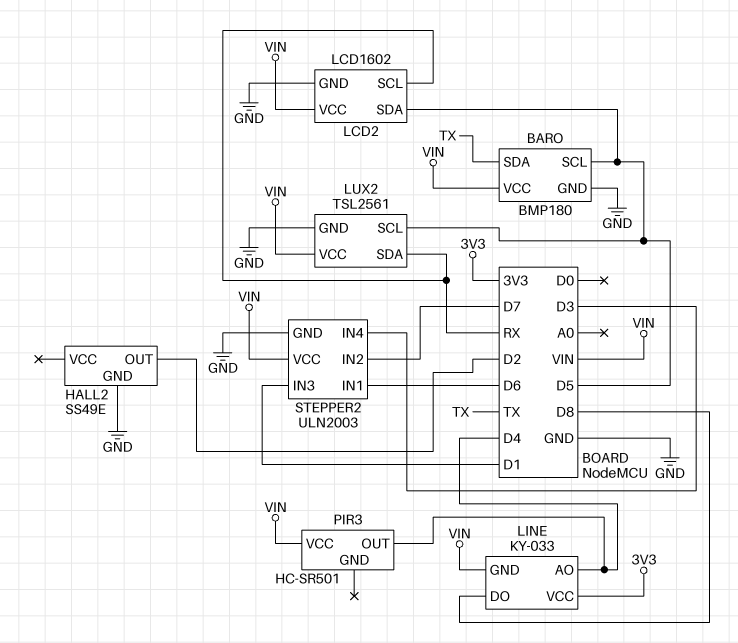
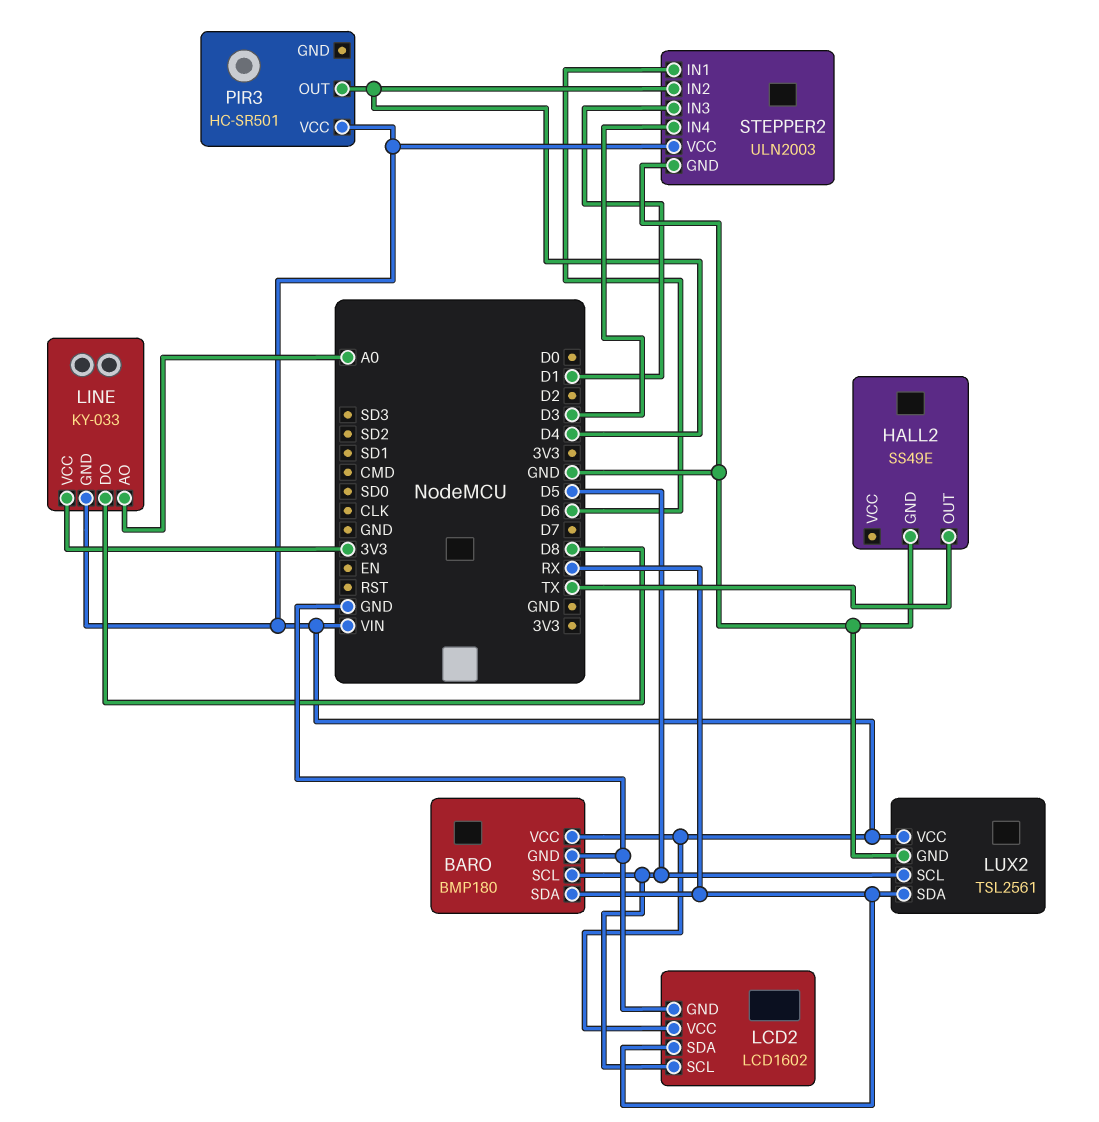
BARO pin SDA: TX -> RX
HALL2 pin OUT: D2 -> TX
LCD2 pin SCL: RX -> D5
LCD2 pin SDA: D5 -> RX
LINE pin AO: D4 -> A0
STEPPER2 pin IN2: D7 -> D4

